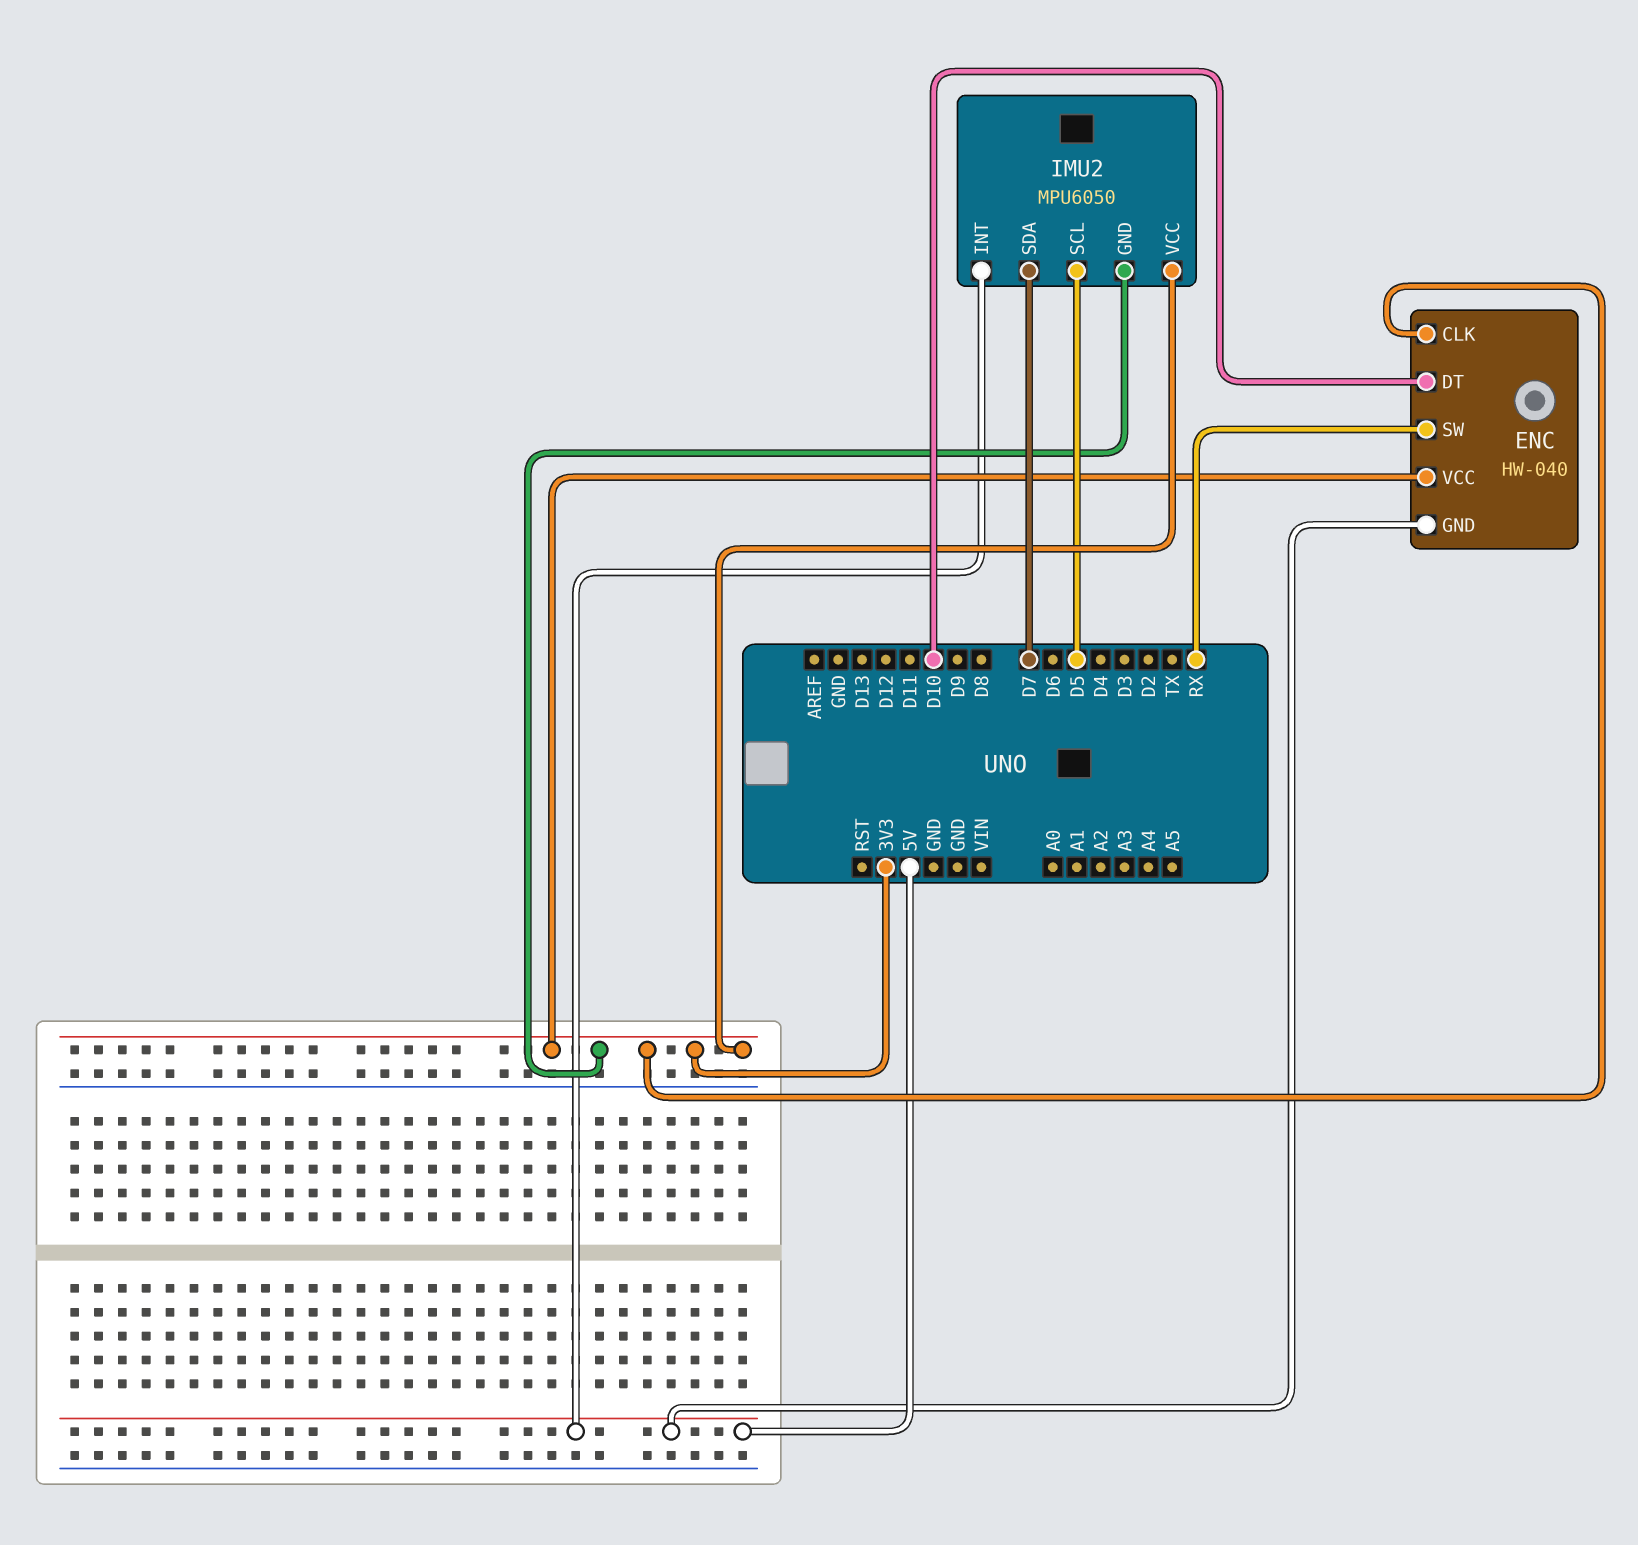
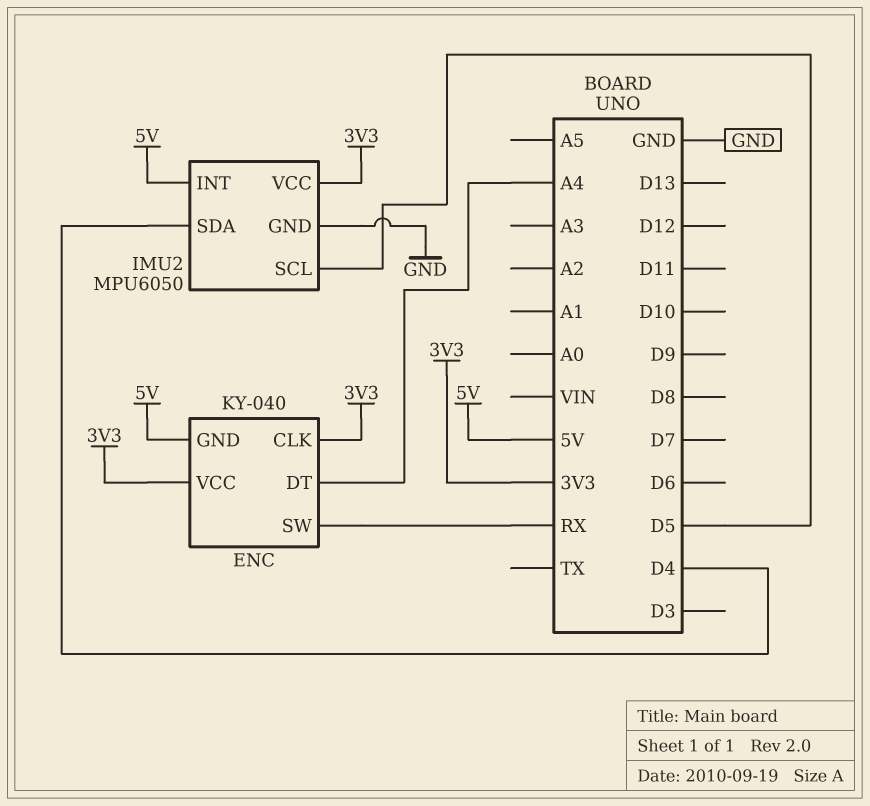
ENC: HW-040 -> KY-040
ENC pin DT: D10 -> A4
IMU2 pin GND: 3V3 -> GND
IMU2 pin SDA: D7 -> D4

